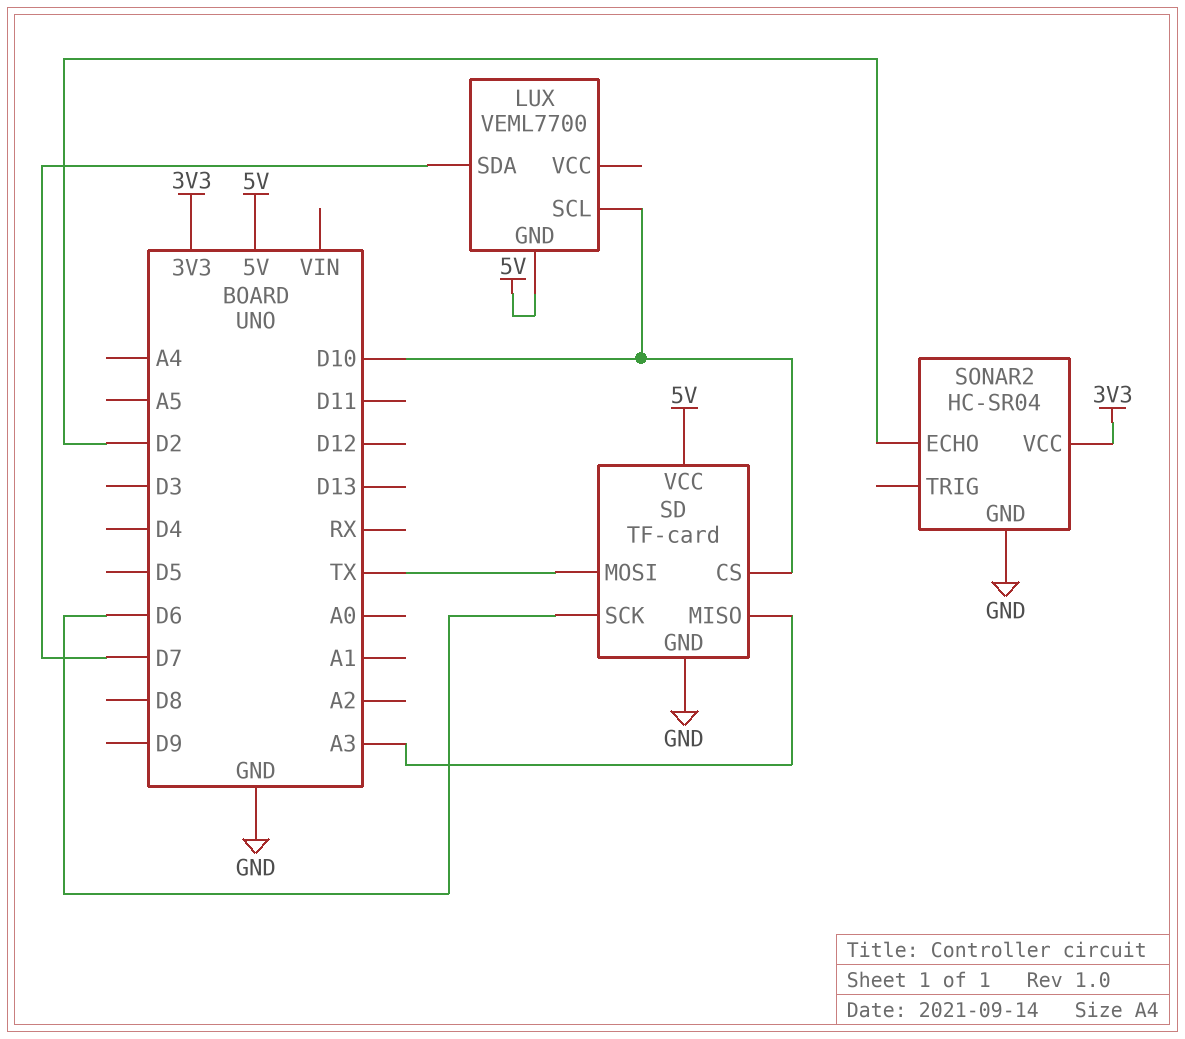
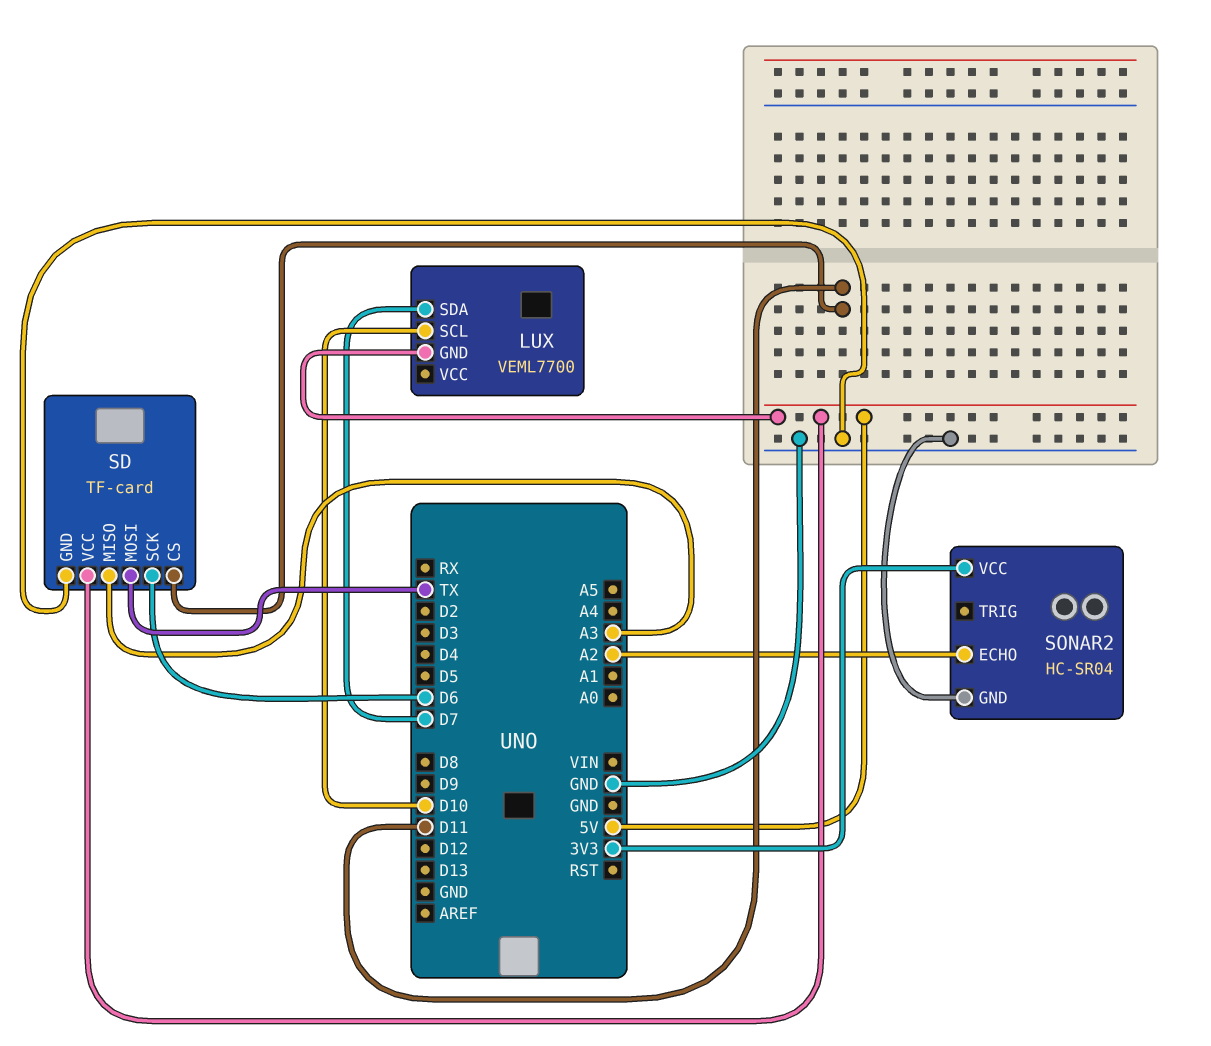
SD pin CS: D10 -> D11
SONAR2 pin ECHO: D2 -> A2

